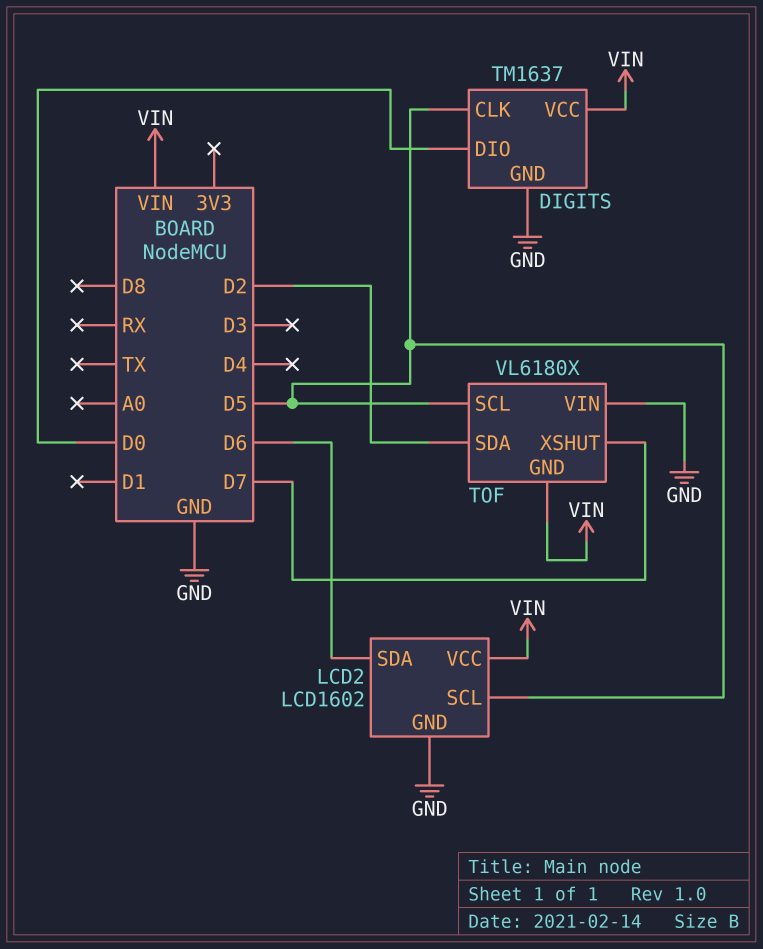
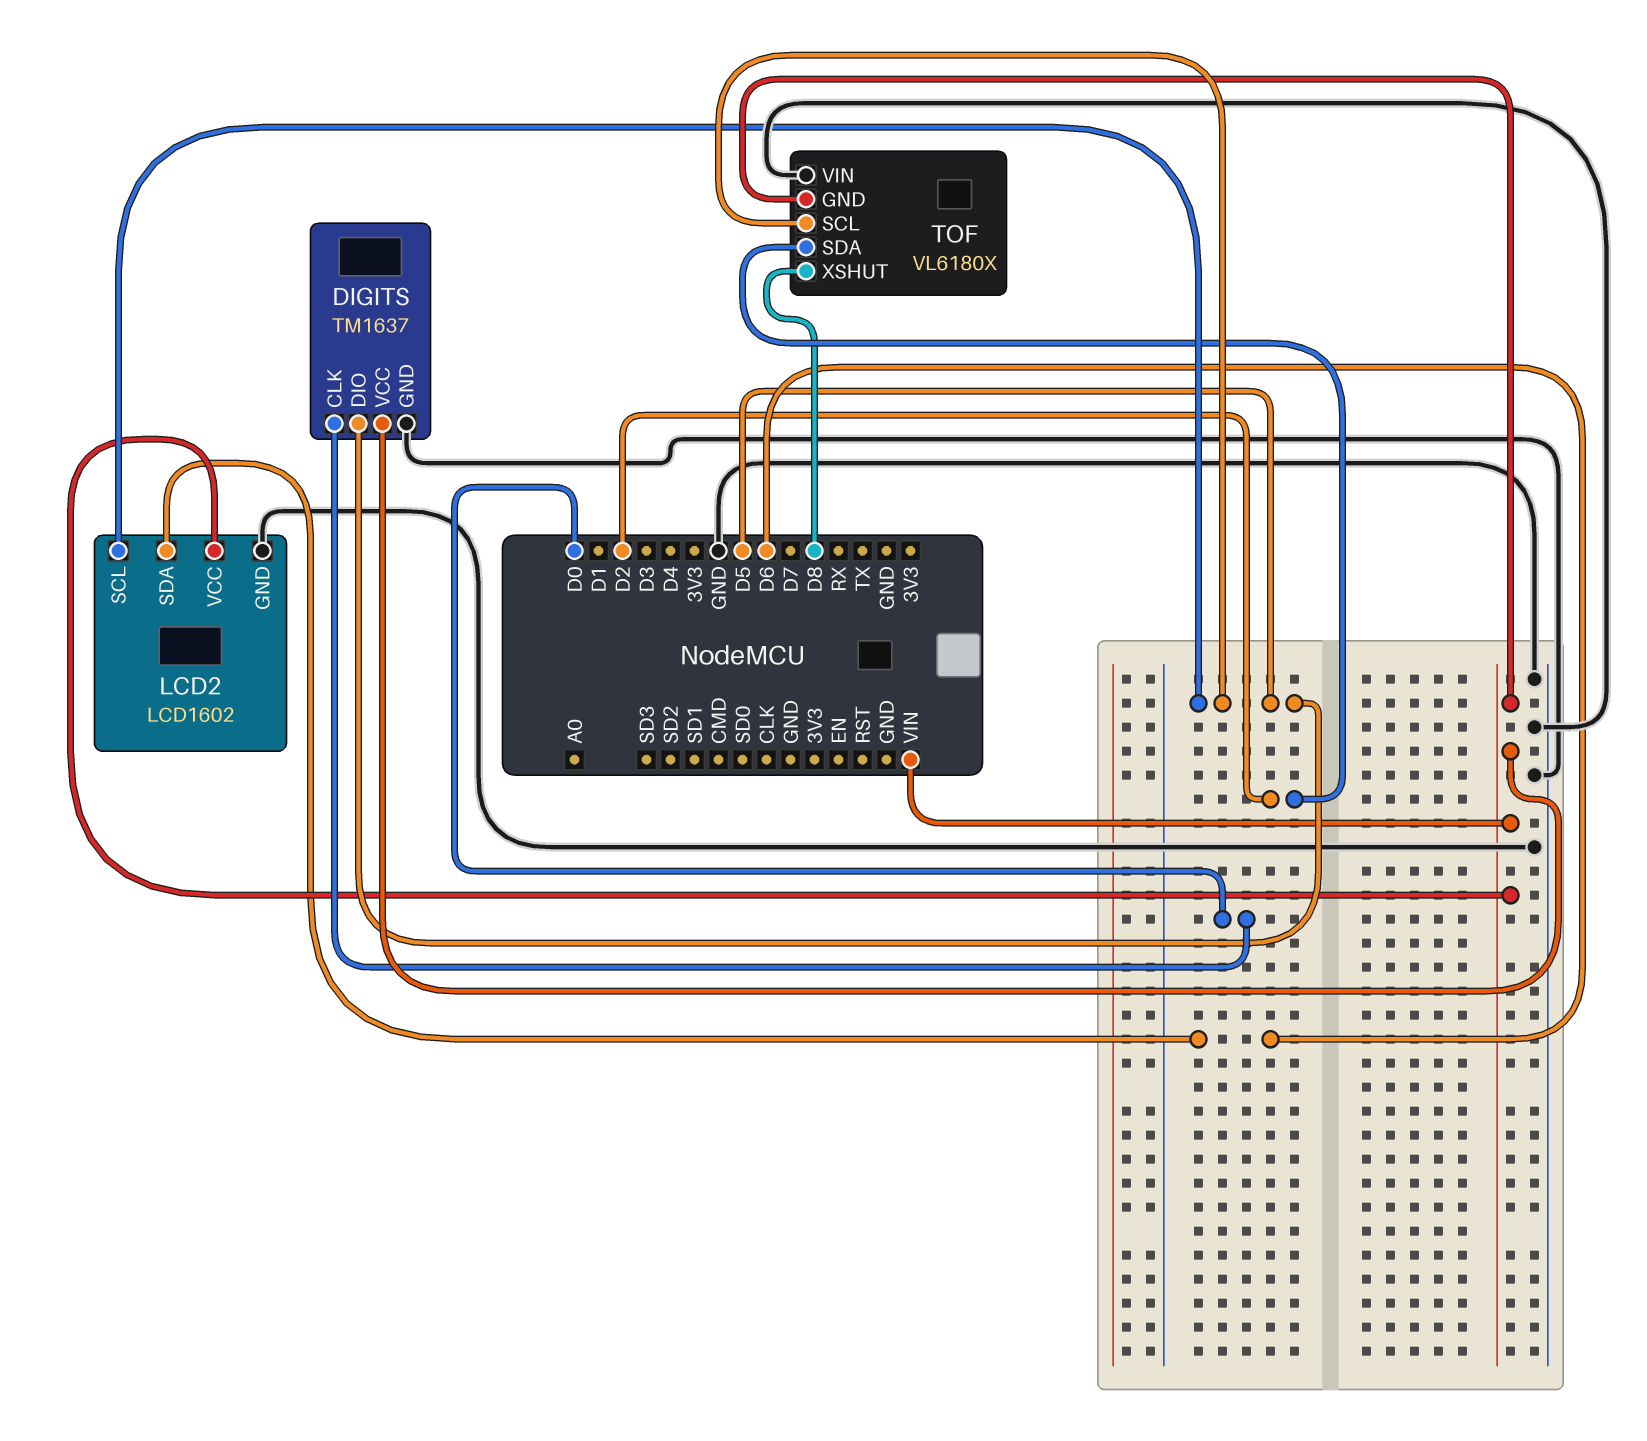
DIGITS pin CLK: D5 -> D0
DIGITS pin DIO: D0 -> D5
TOF pin XSHUT: D7 -> D8

